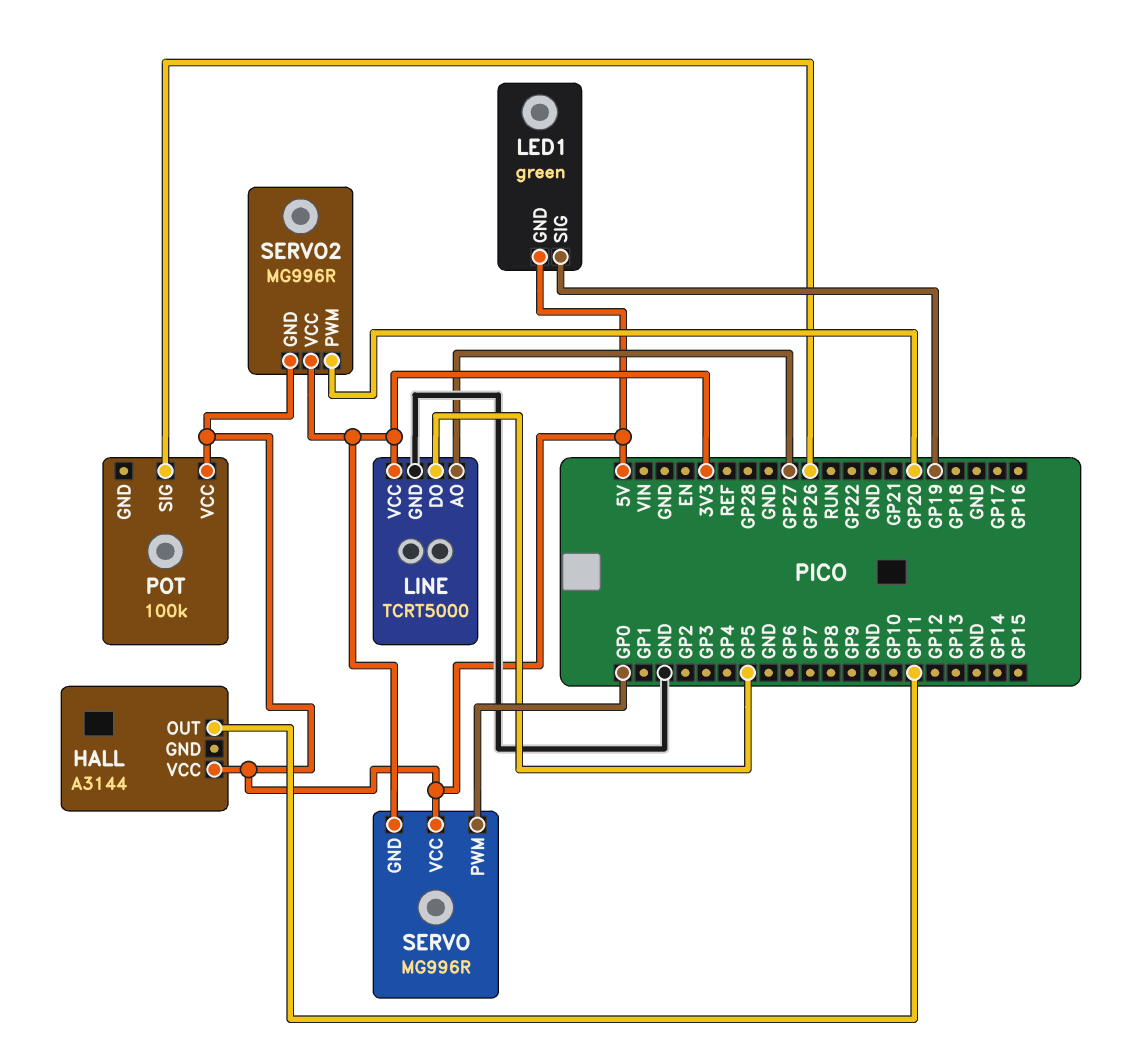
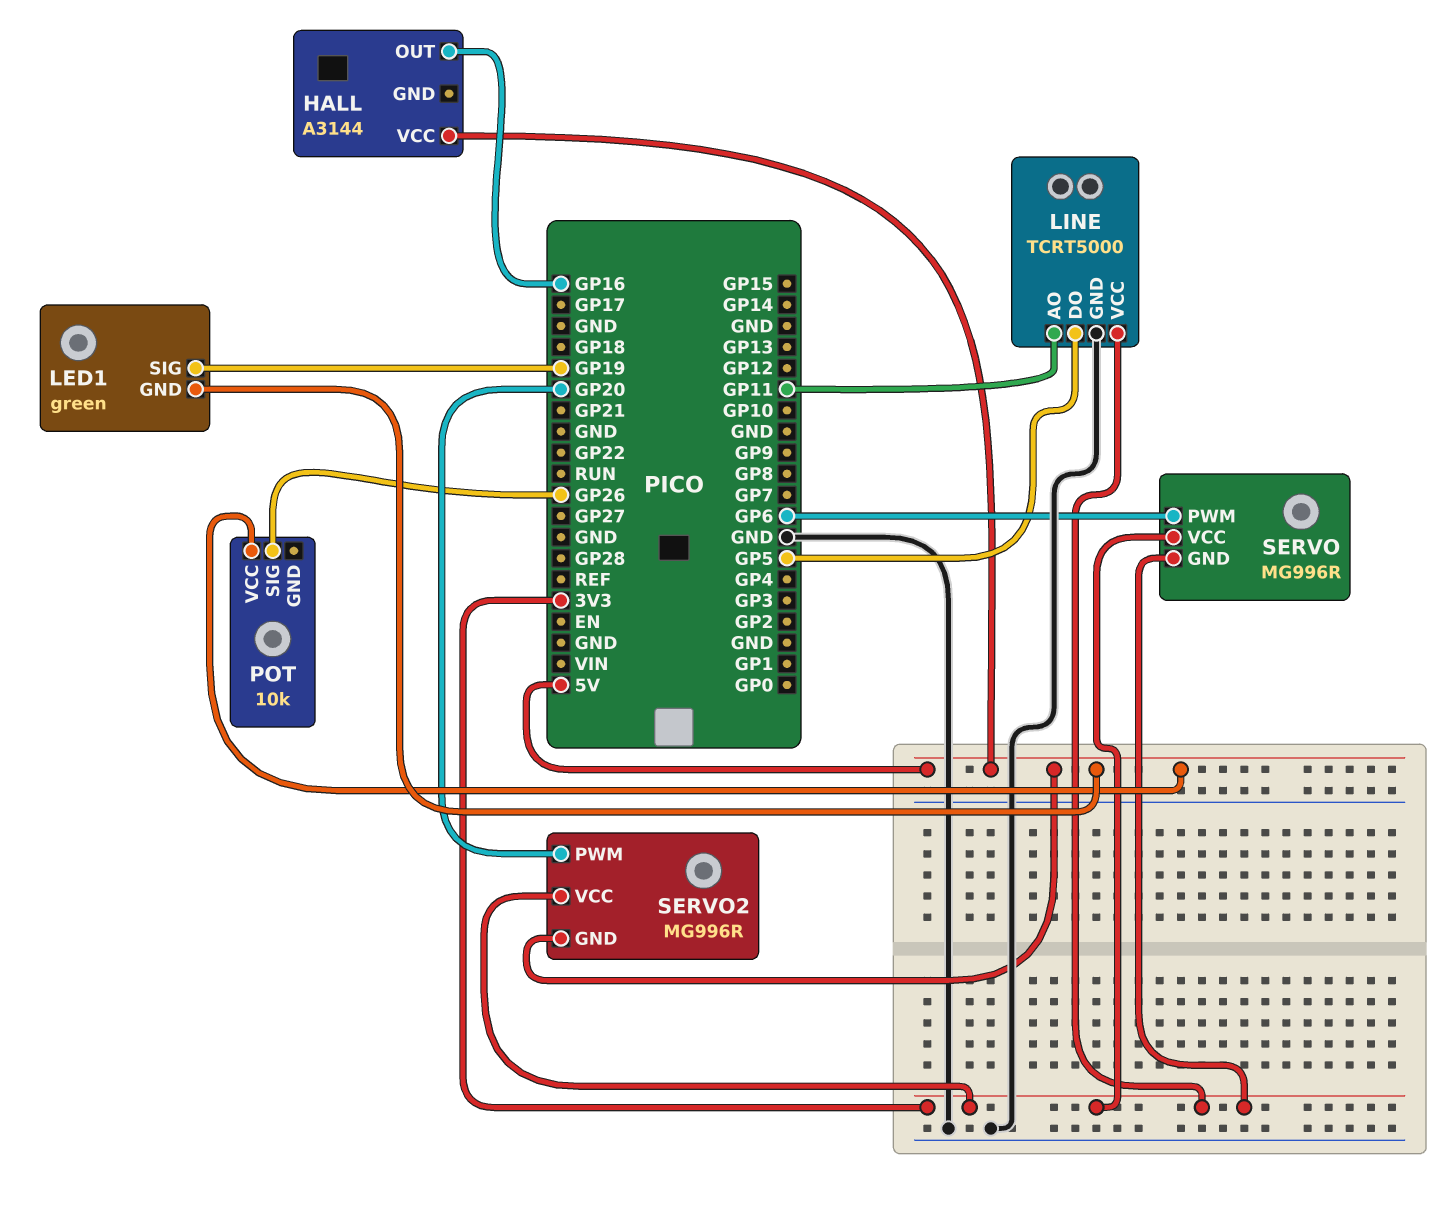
HALL pin OUT: GP11 -> GP16
LINE pin AO: GP27 -> GP11
POT: 100k -> 10k
SERVO pin PWM: GP0 -> GP6
SERVO pin VCC: 5V -> 3V3

